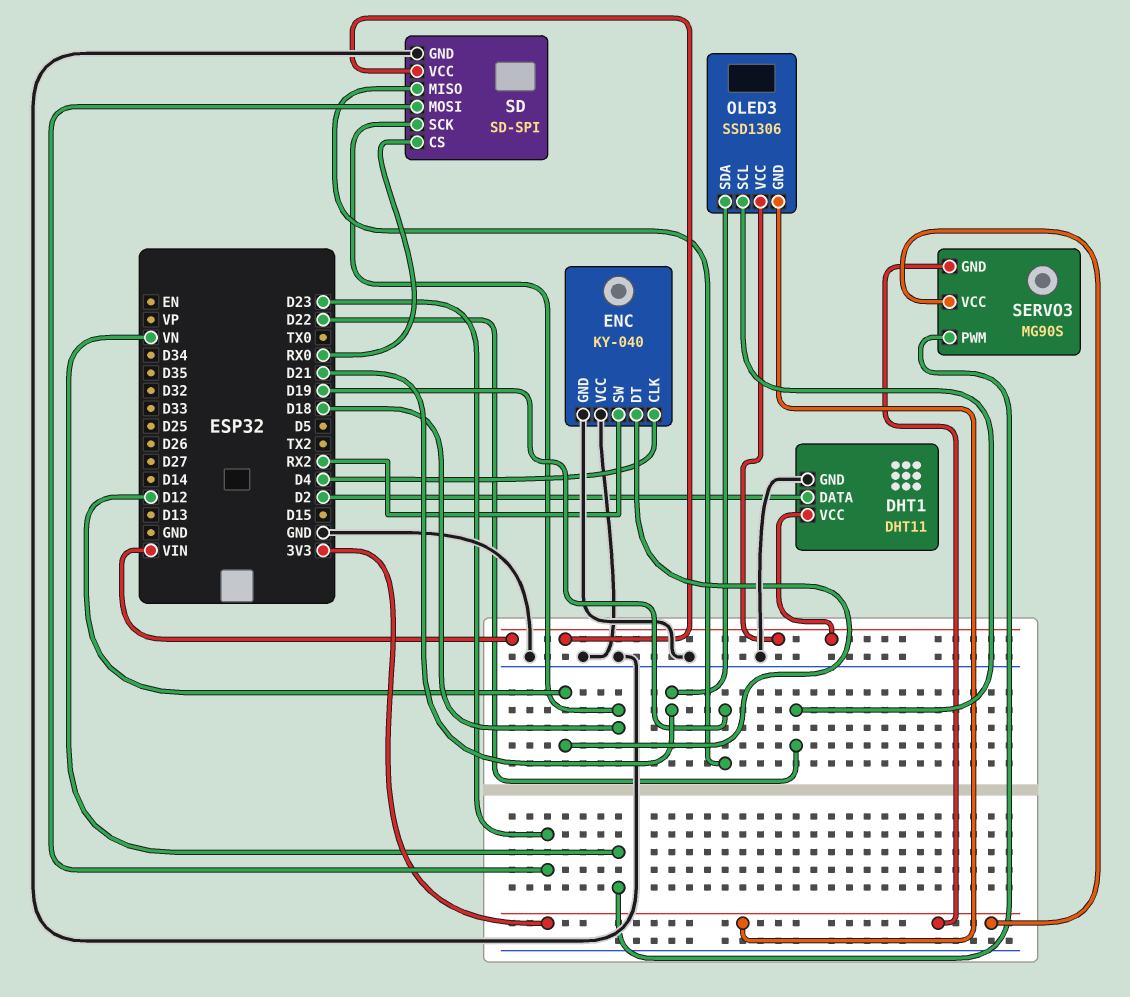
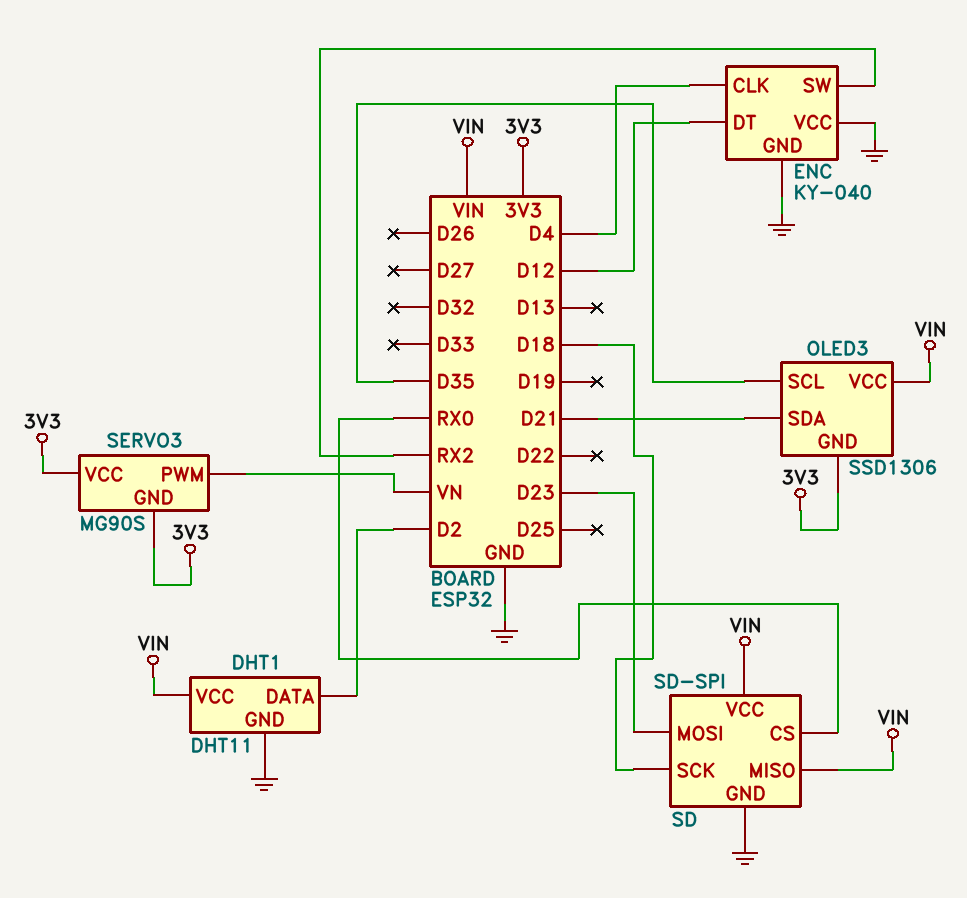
OLED3 pin SCL: D22 -> D35
SD pin MISO: D19 -> VIN

